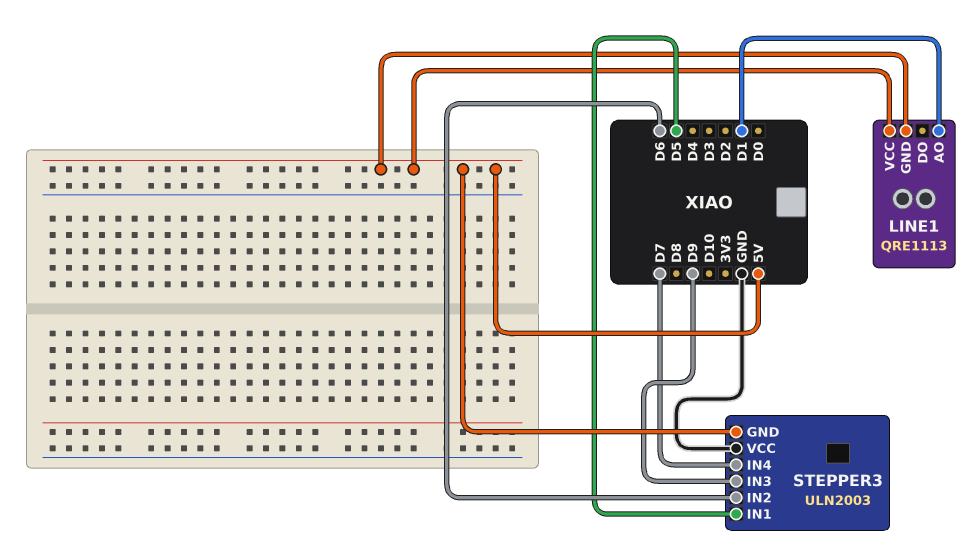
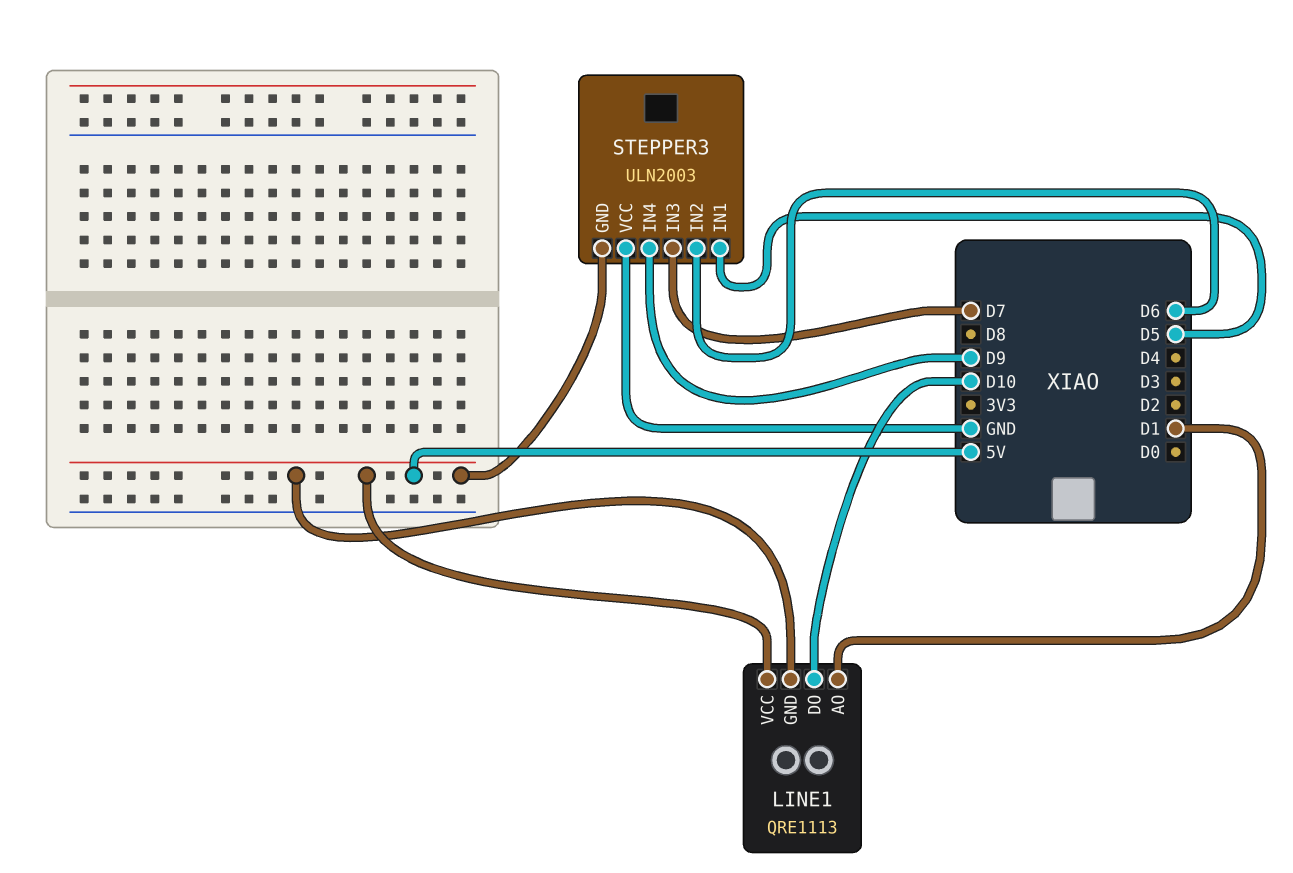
LINE1 pin DO: none -> D10
STEPPER3 pin IN3: D9 -> D7
STEPPER3 pin IN4: D7 -> D9

